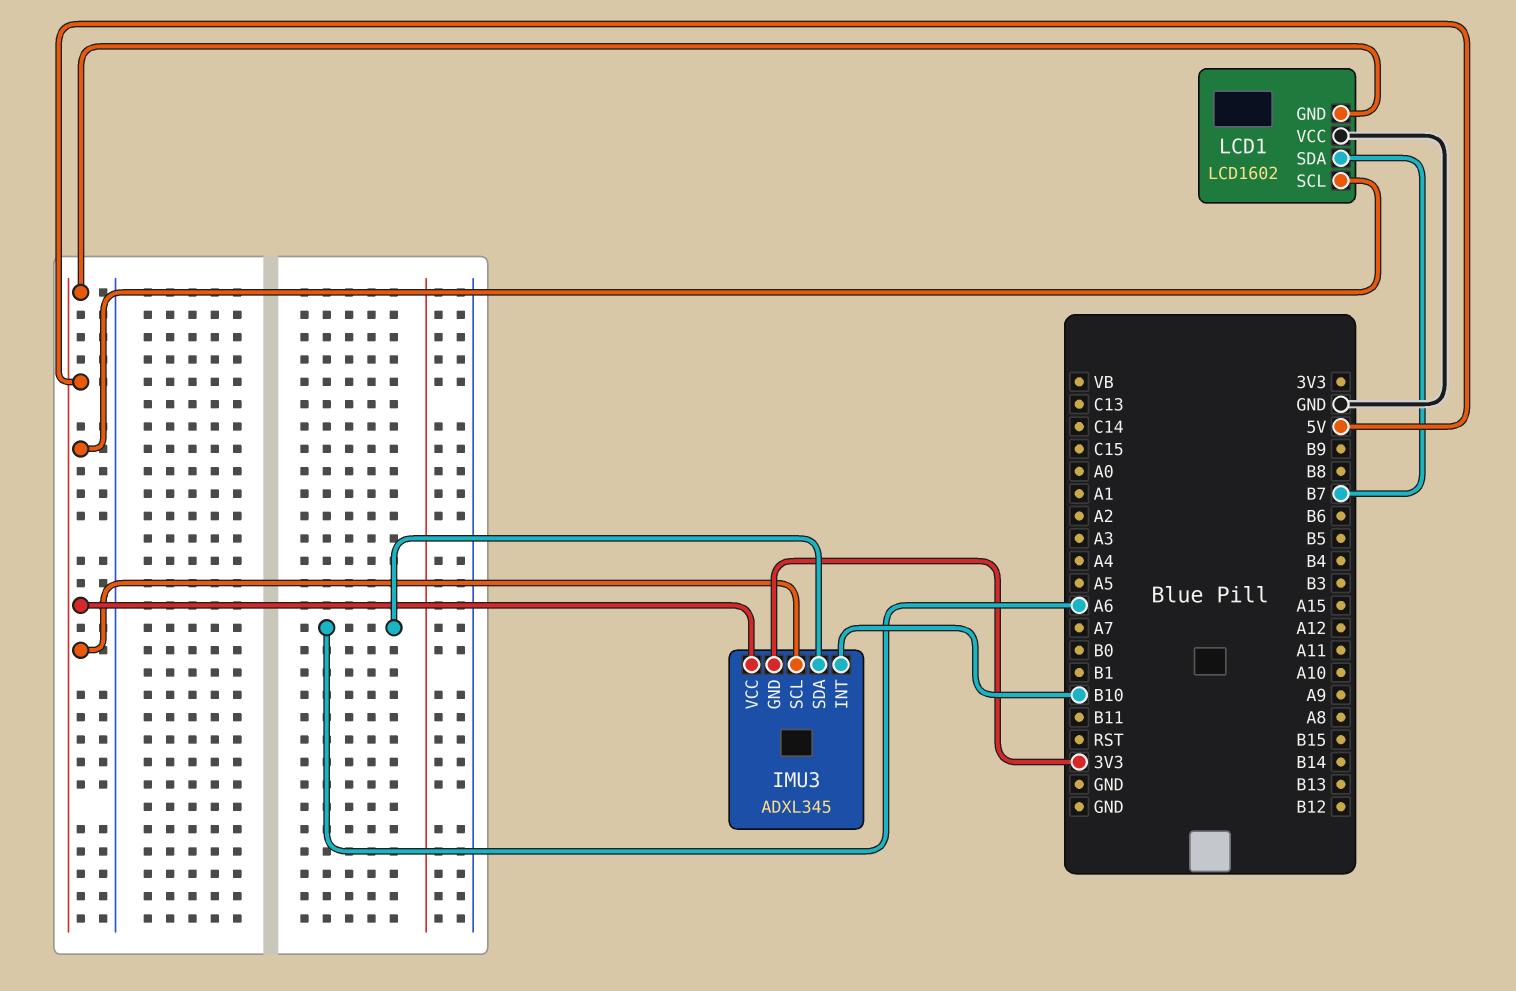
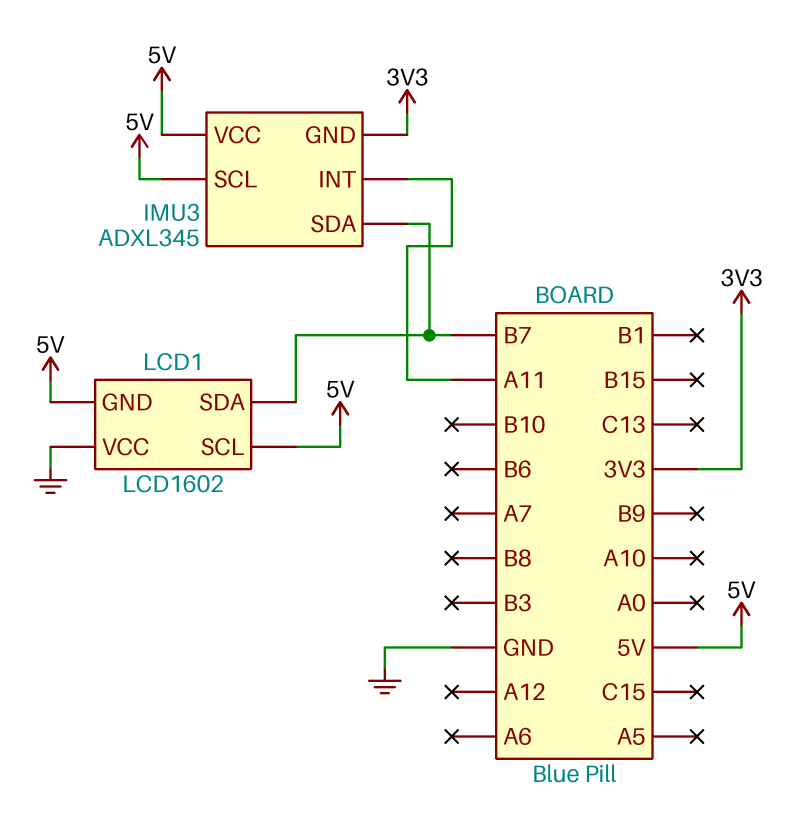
IMU3 pin INT: B10 -> A11
IMU3 pin SDA: A6 -> B7

